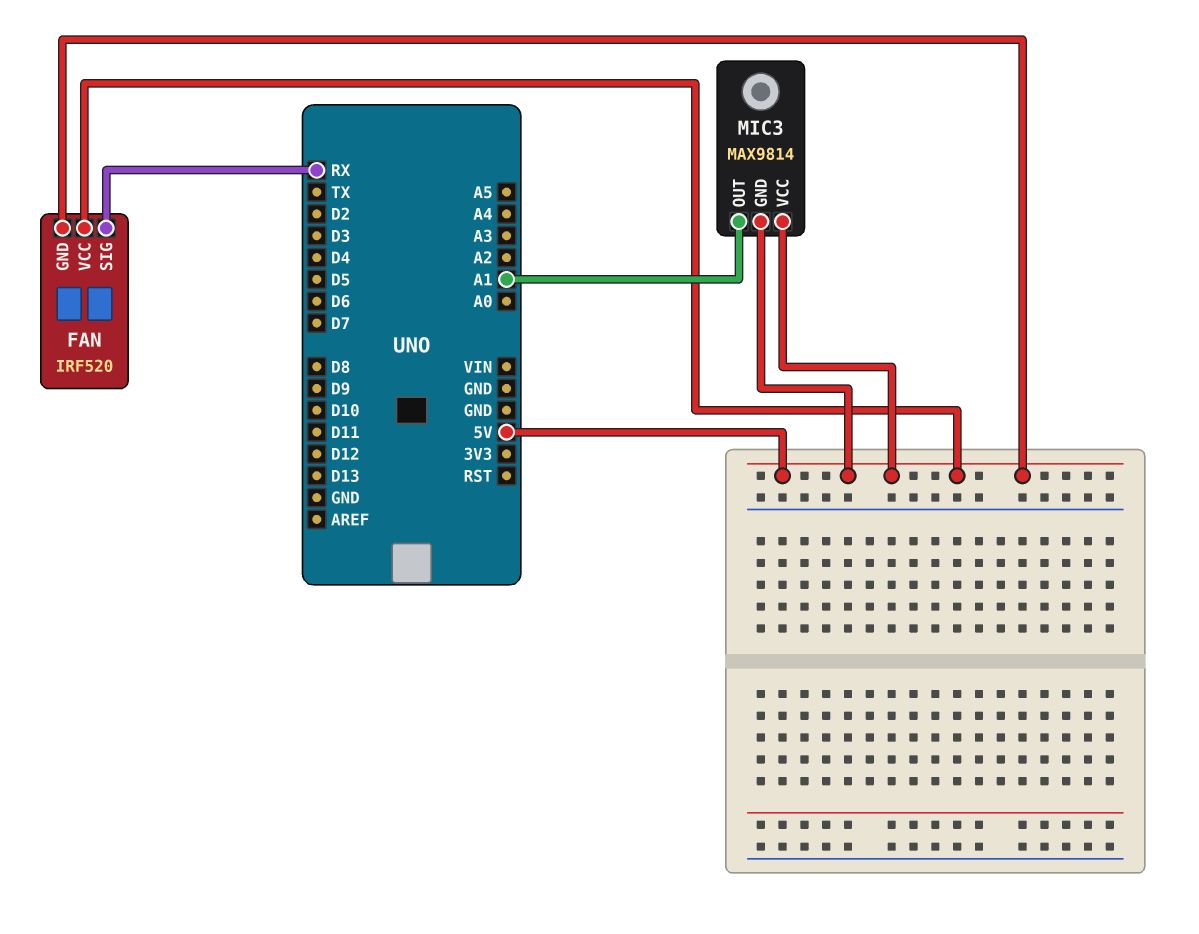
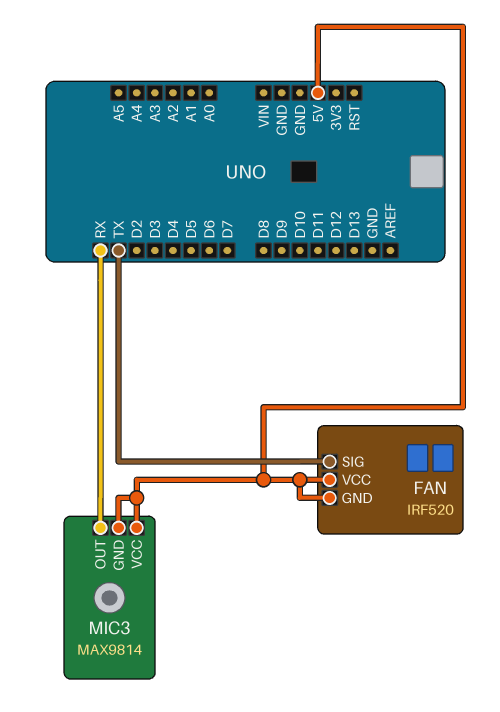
FAN pin SIG: RX -> TX
MIC3 pin OUT: A1 -> RX

